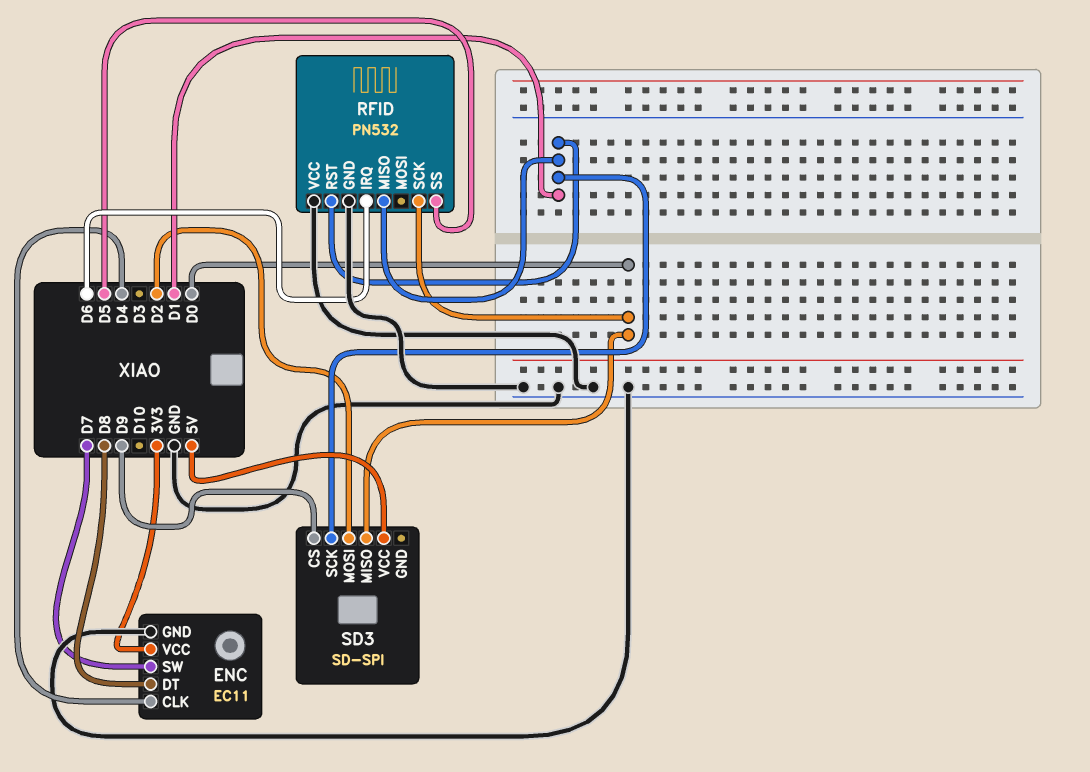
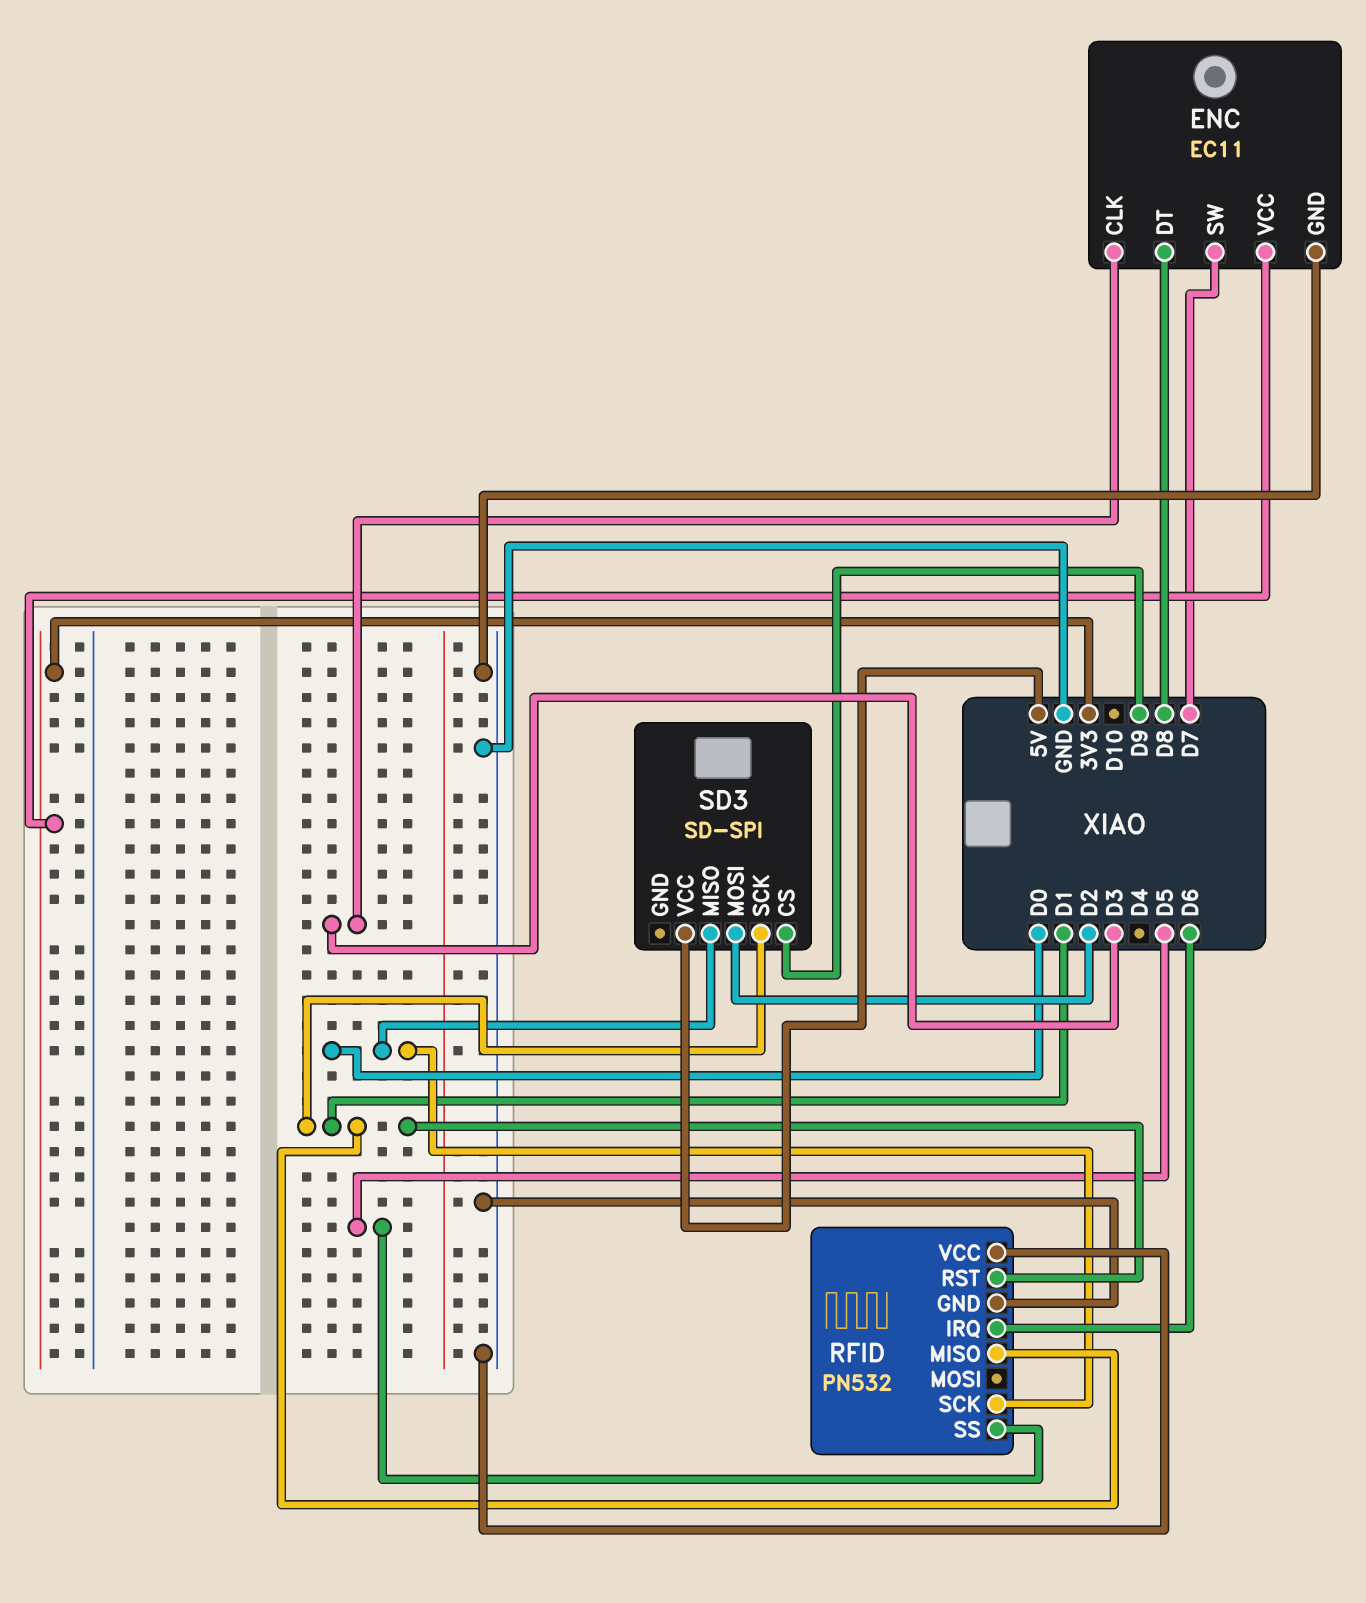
ENC pin CLK: D4 -> D3

